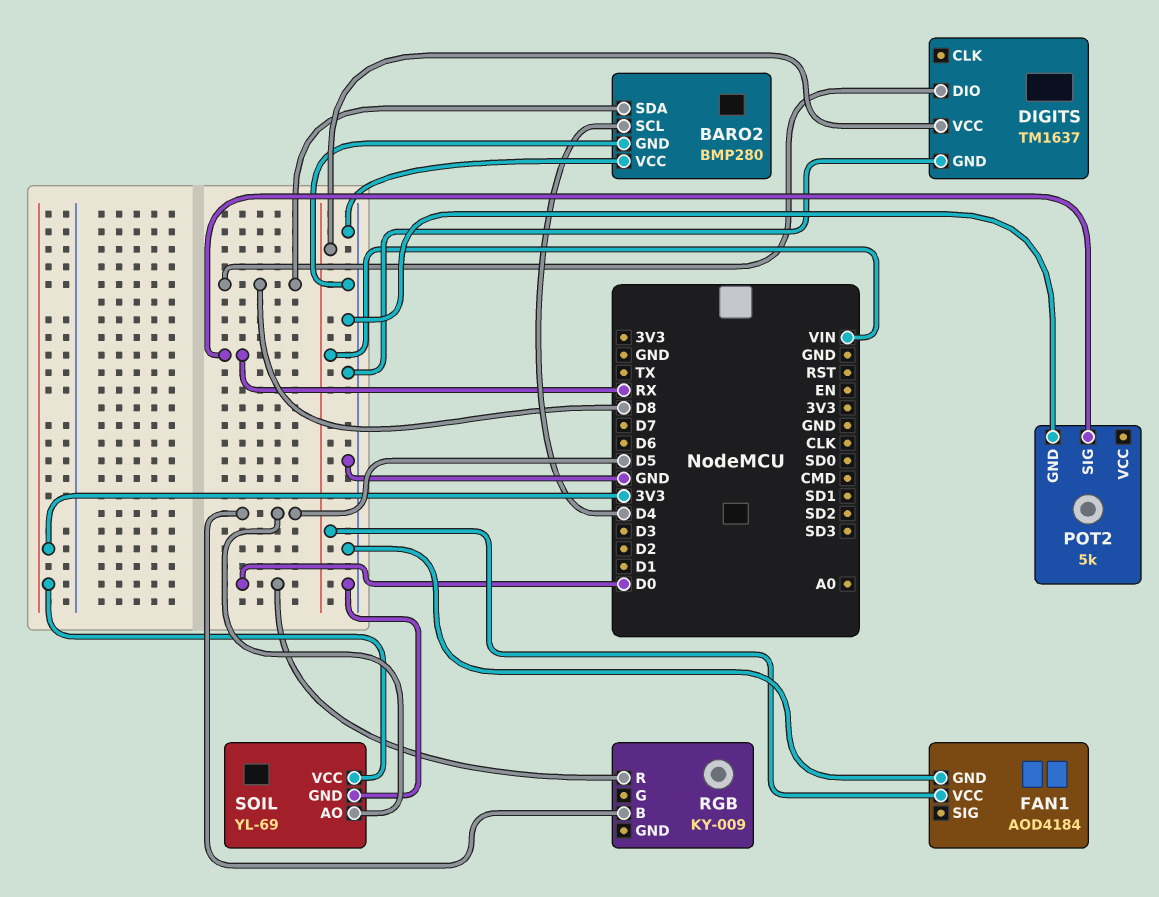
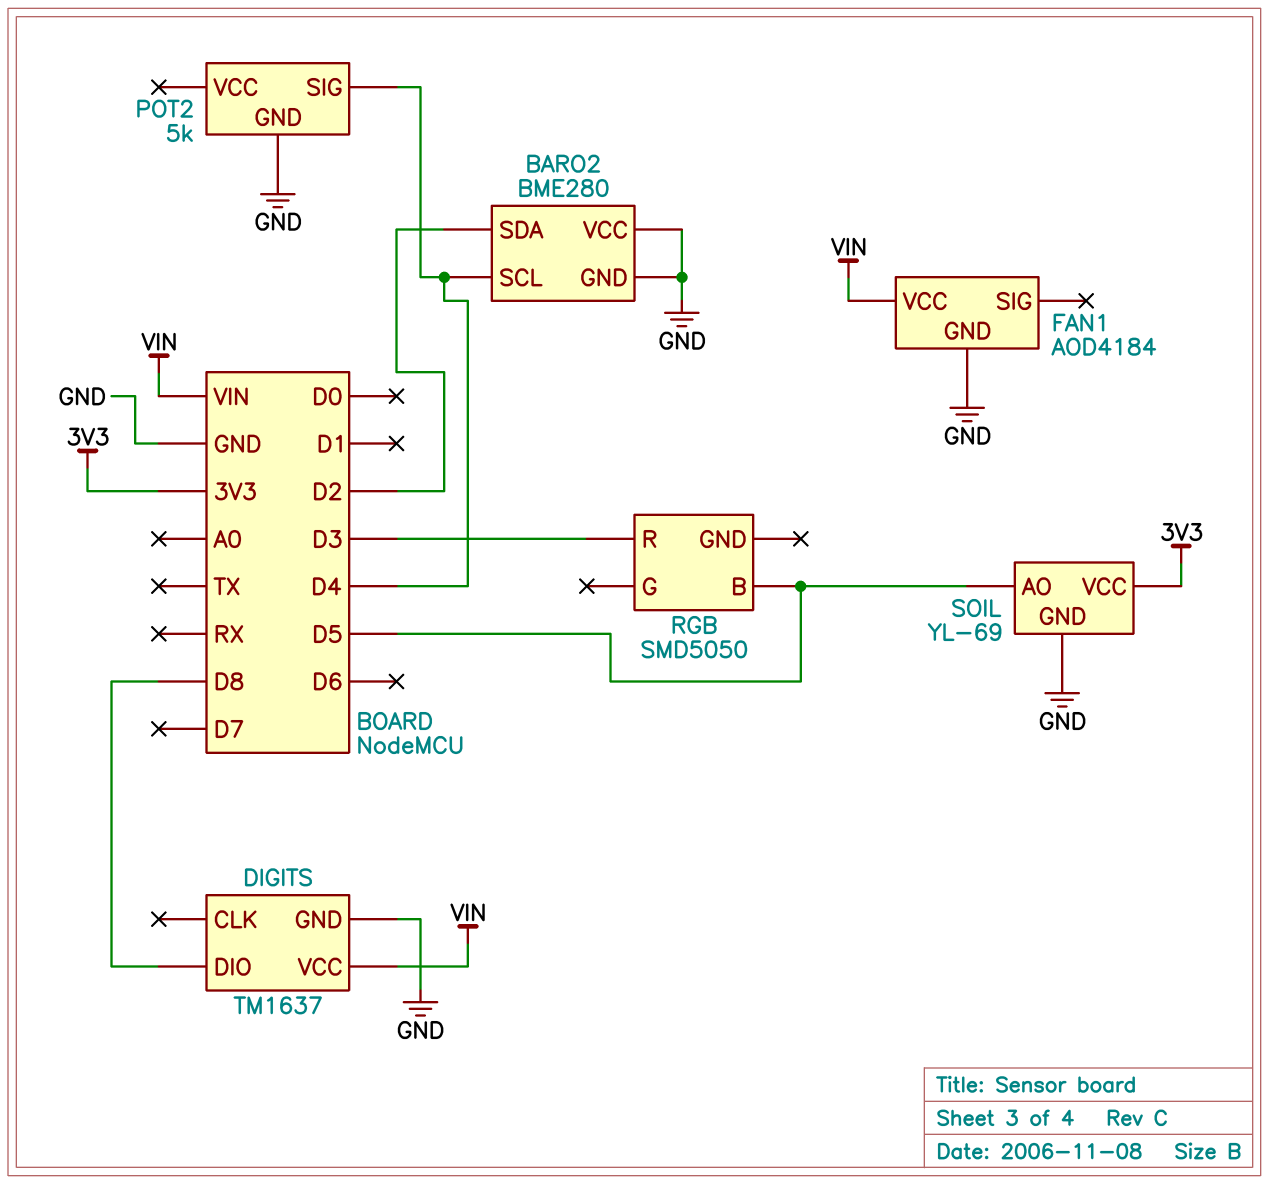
BARO2: BMP280 -> BME280
BARO2 pin SDA: D8 -> D2
POT2 pin SIG: RX -> D4
RGB: KY-009 -> SMD5050
RGB pin R: D0 -> D3

